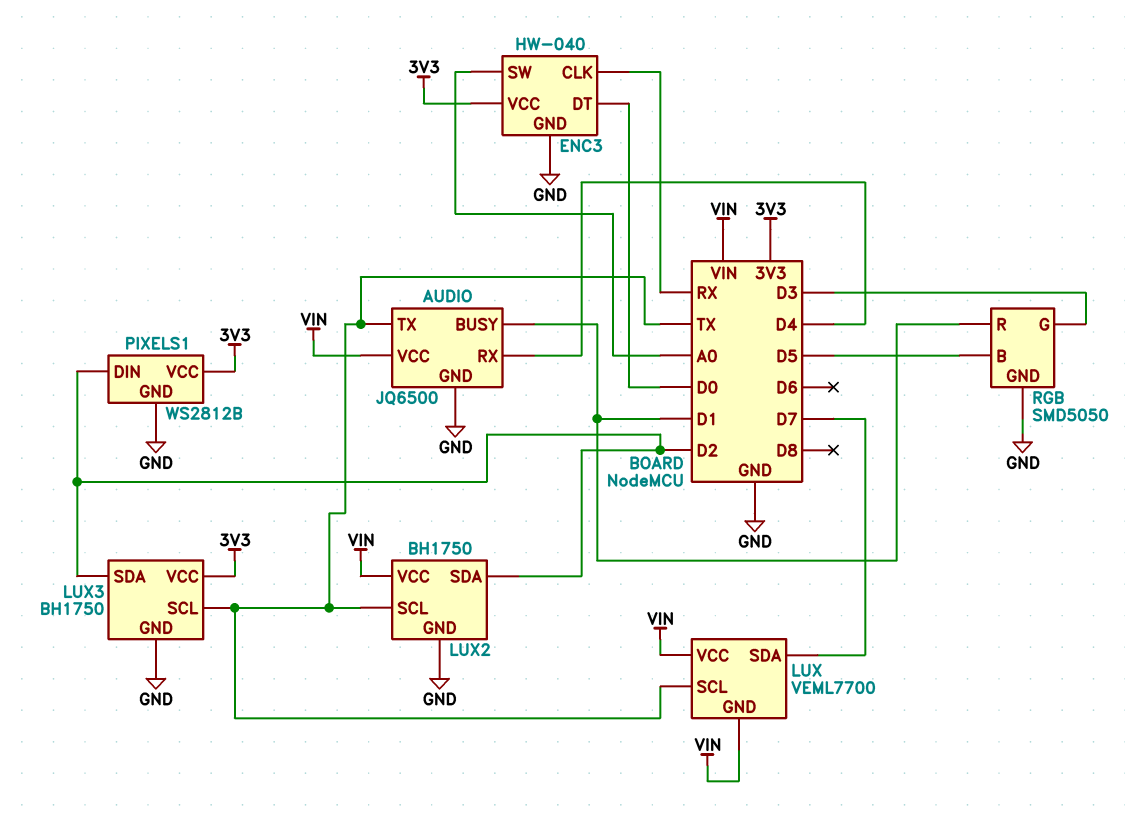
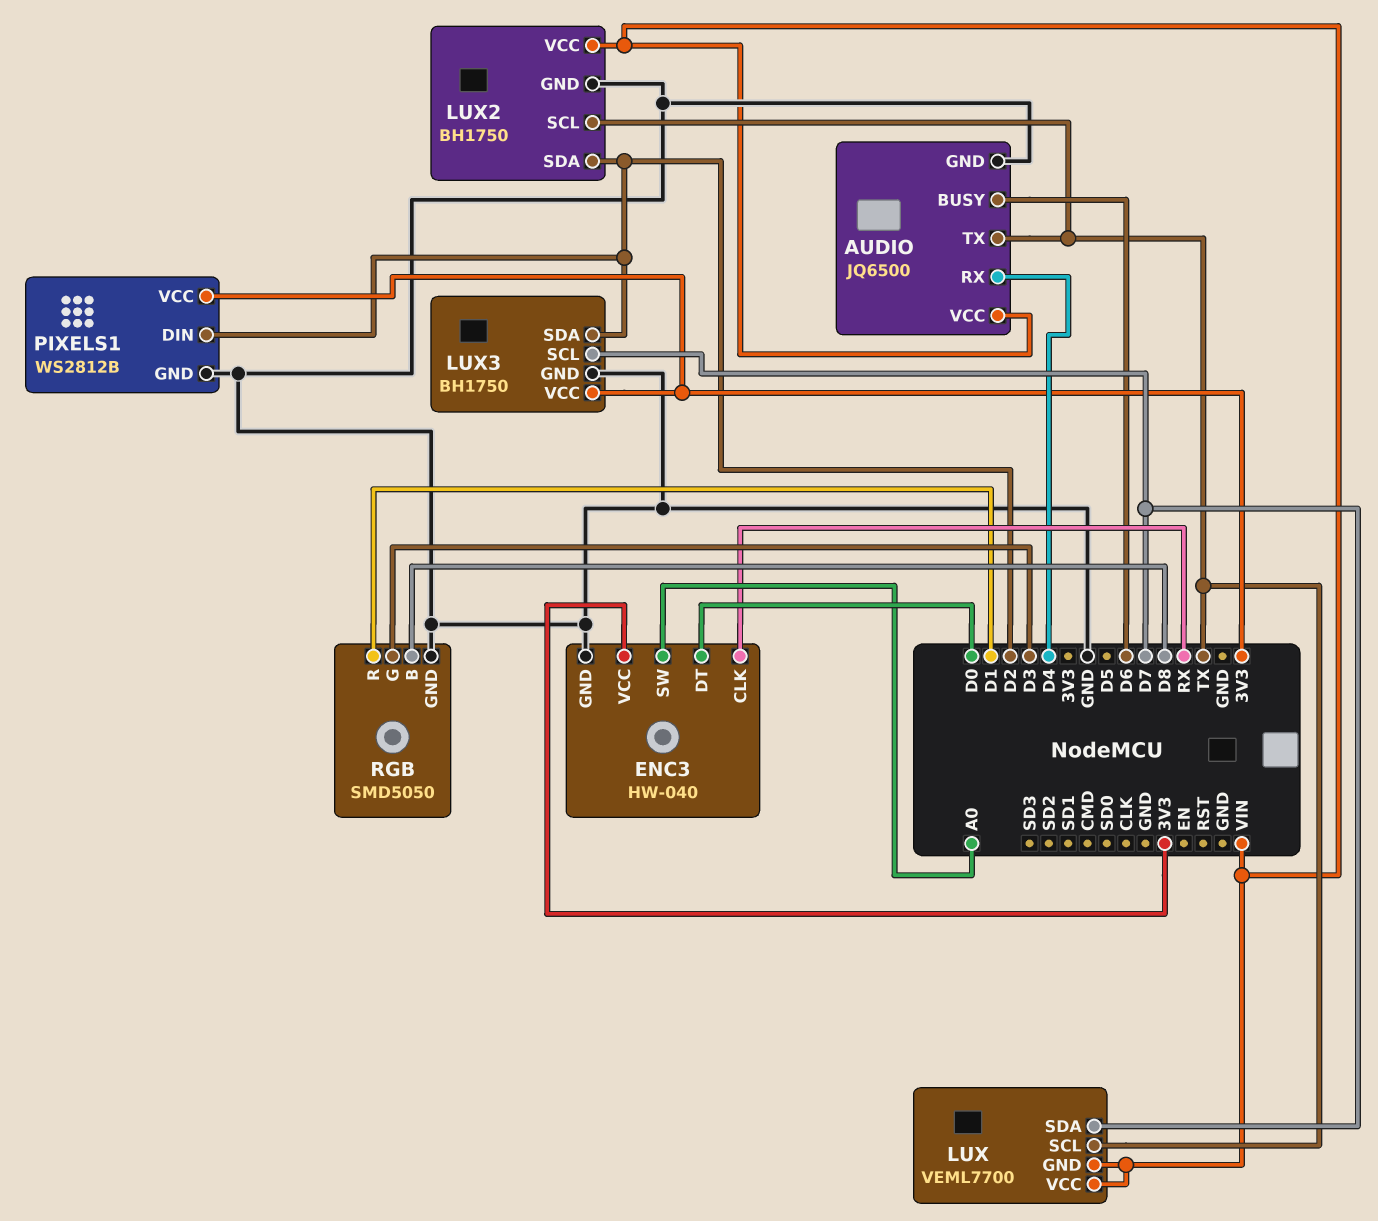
AUDIO pin BUSY: D1 -> D6
LUX3 pin SCL: TX -> D7
RGB pin B: D5 -> D8

